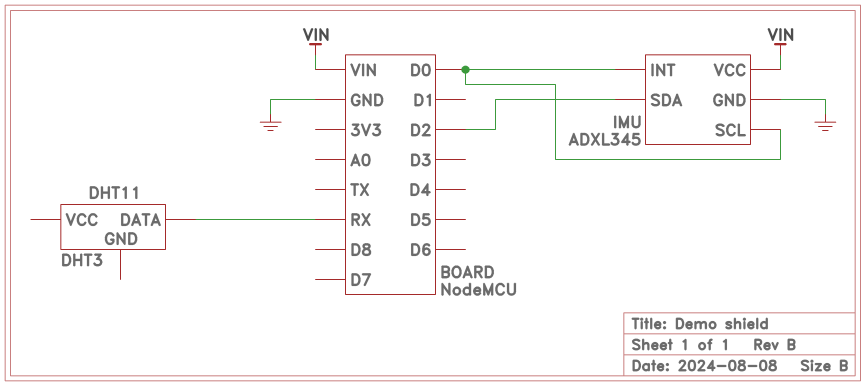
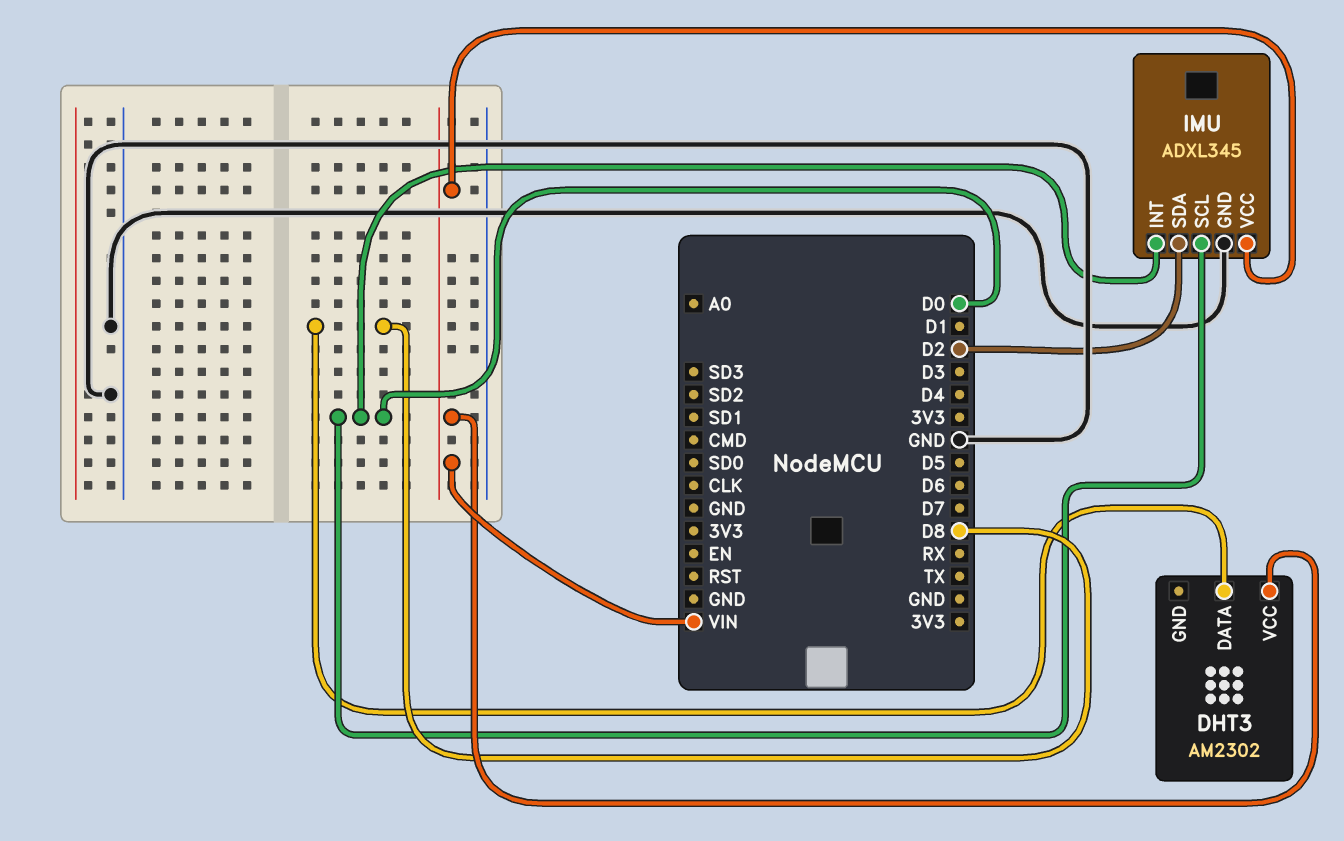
DHT3: DHT11 -> AM2302
DHT3 pin DATA: RX -> D8
DHT3 pin VCC: none -> VIN

